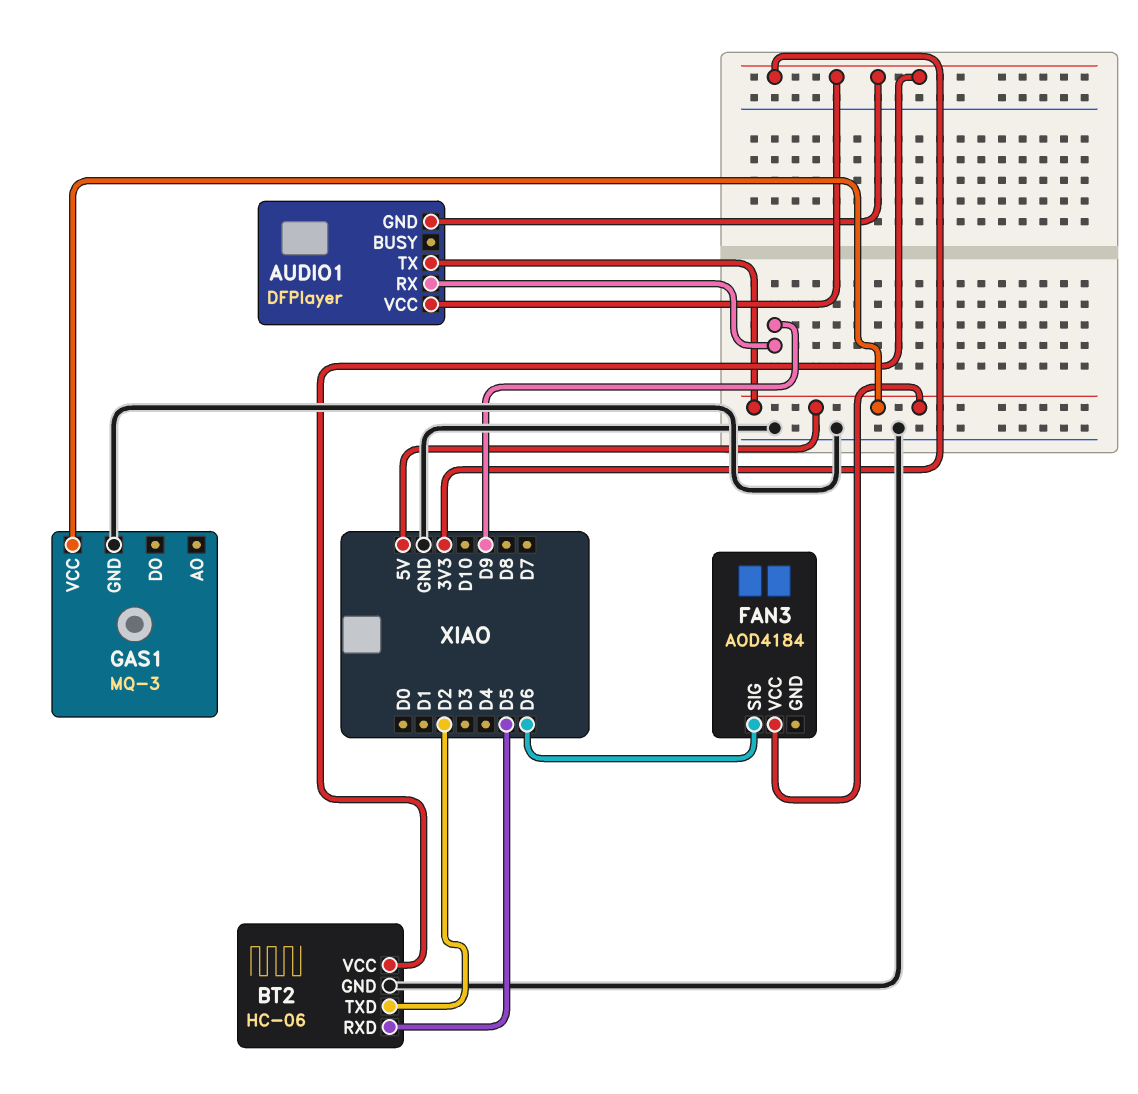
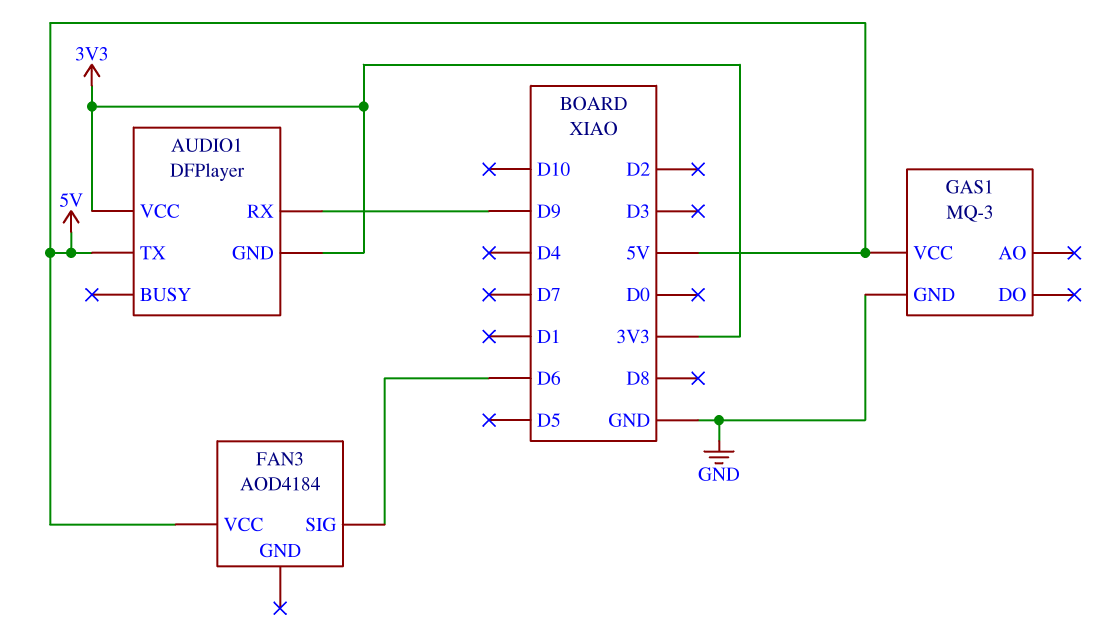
BT2: HC-06 -> none
BT2 pin GND: GND -> none
BT2 pin RXD: D5 -> none
BT2 pin TXD: D2 -> none
BT2 pin VCC: 3V3 -> none

